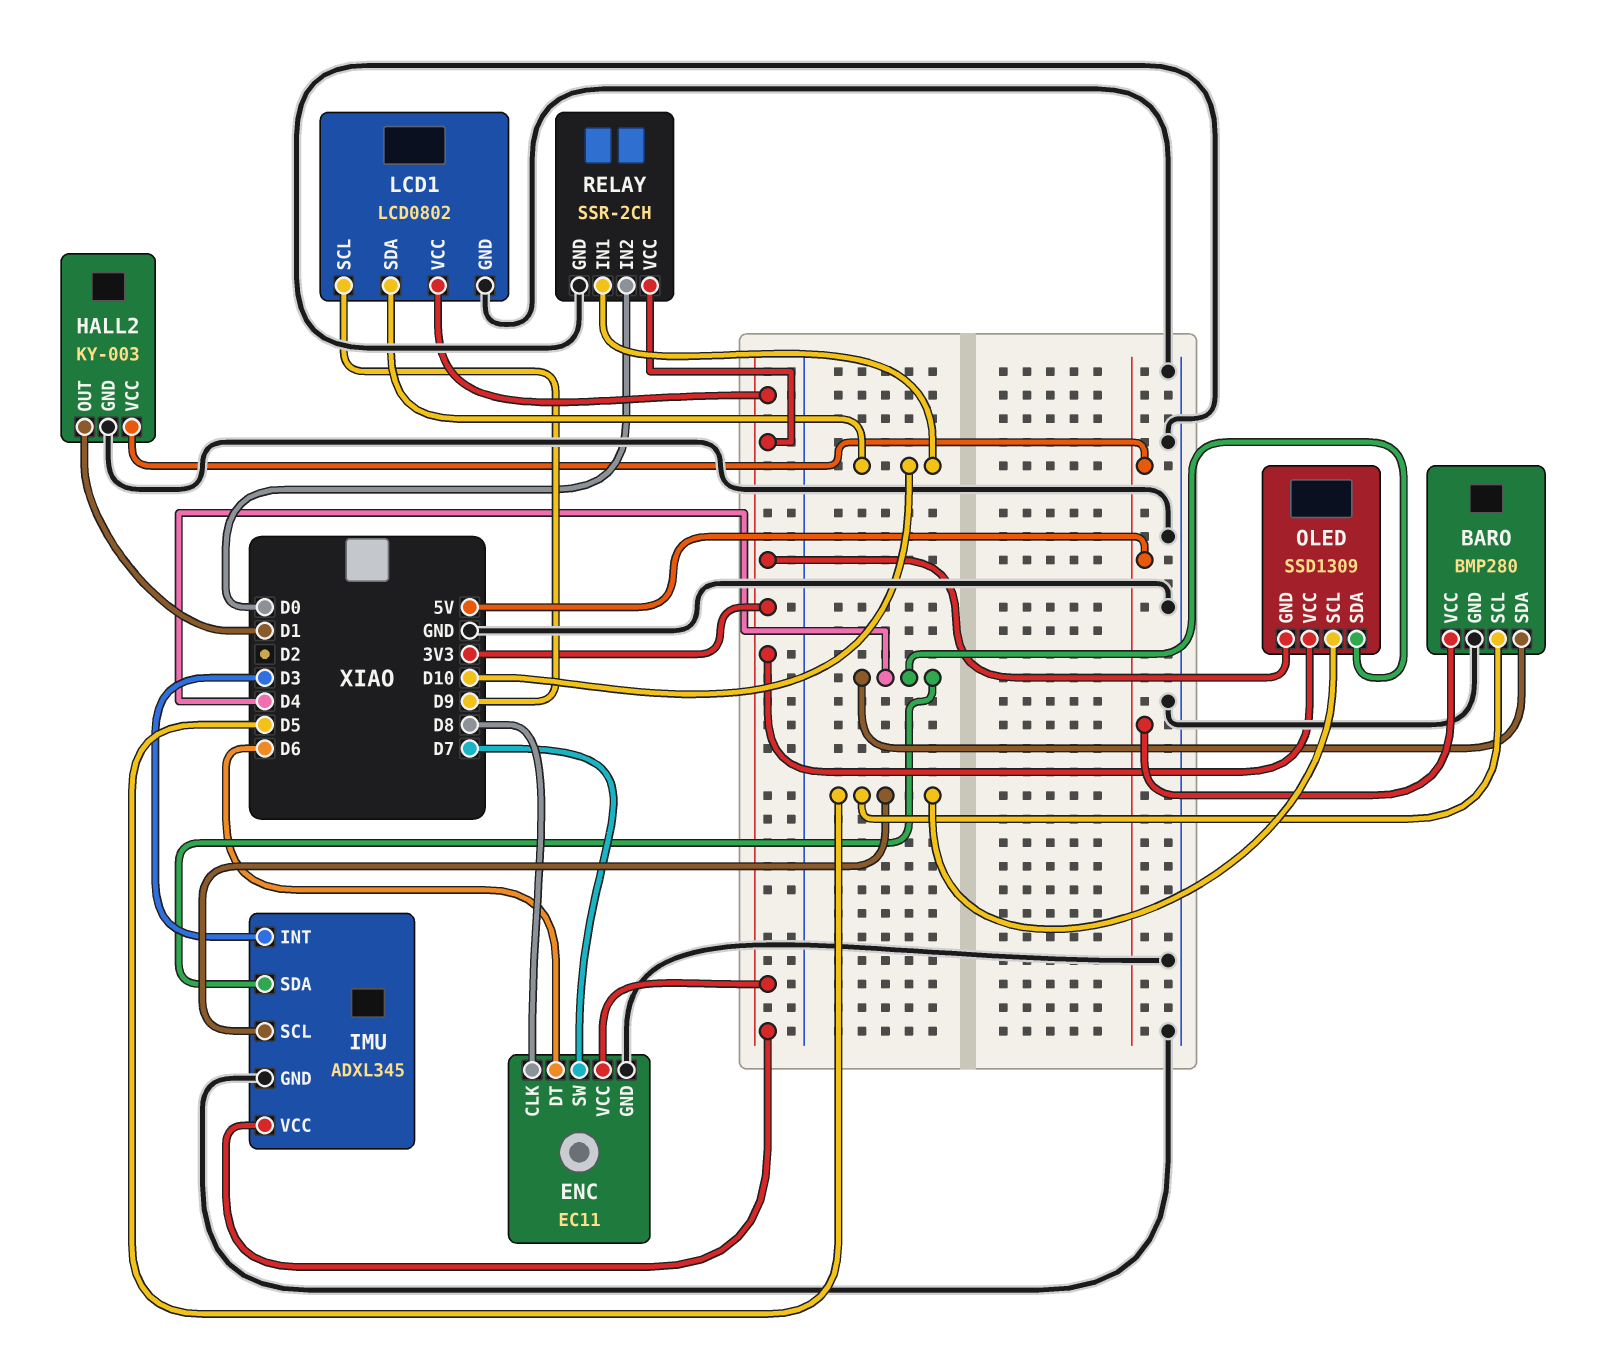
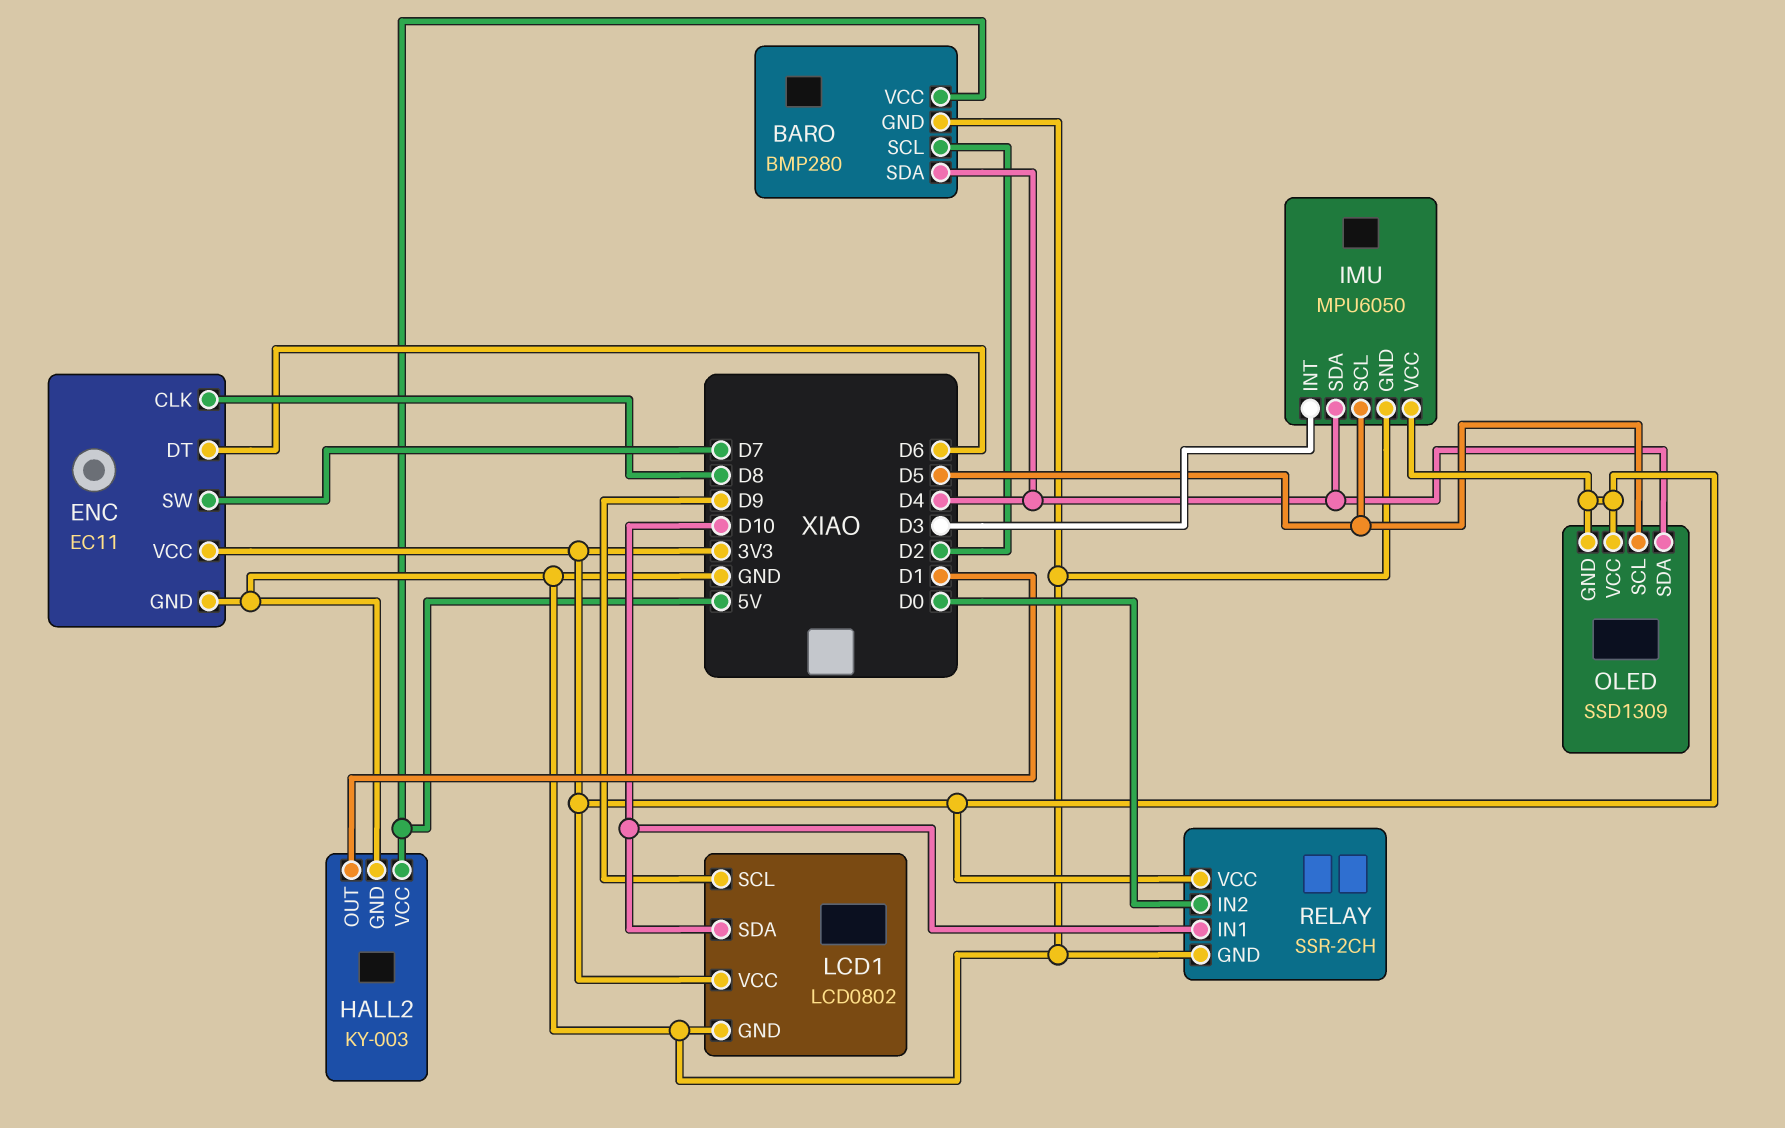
BARO pin SCL: D5 -> D2
IMU: ADXL345 -> MPU6050

